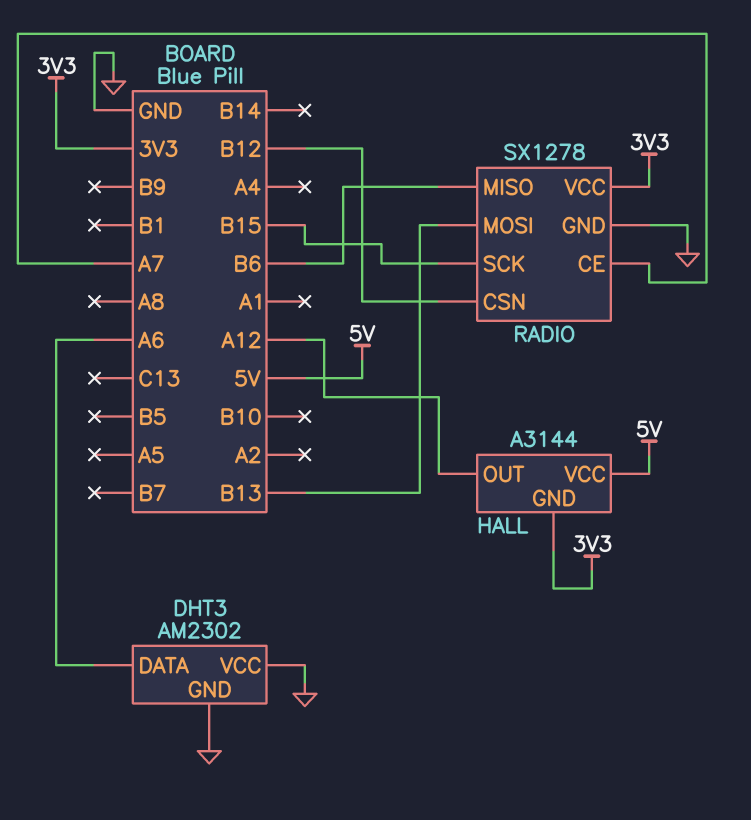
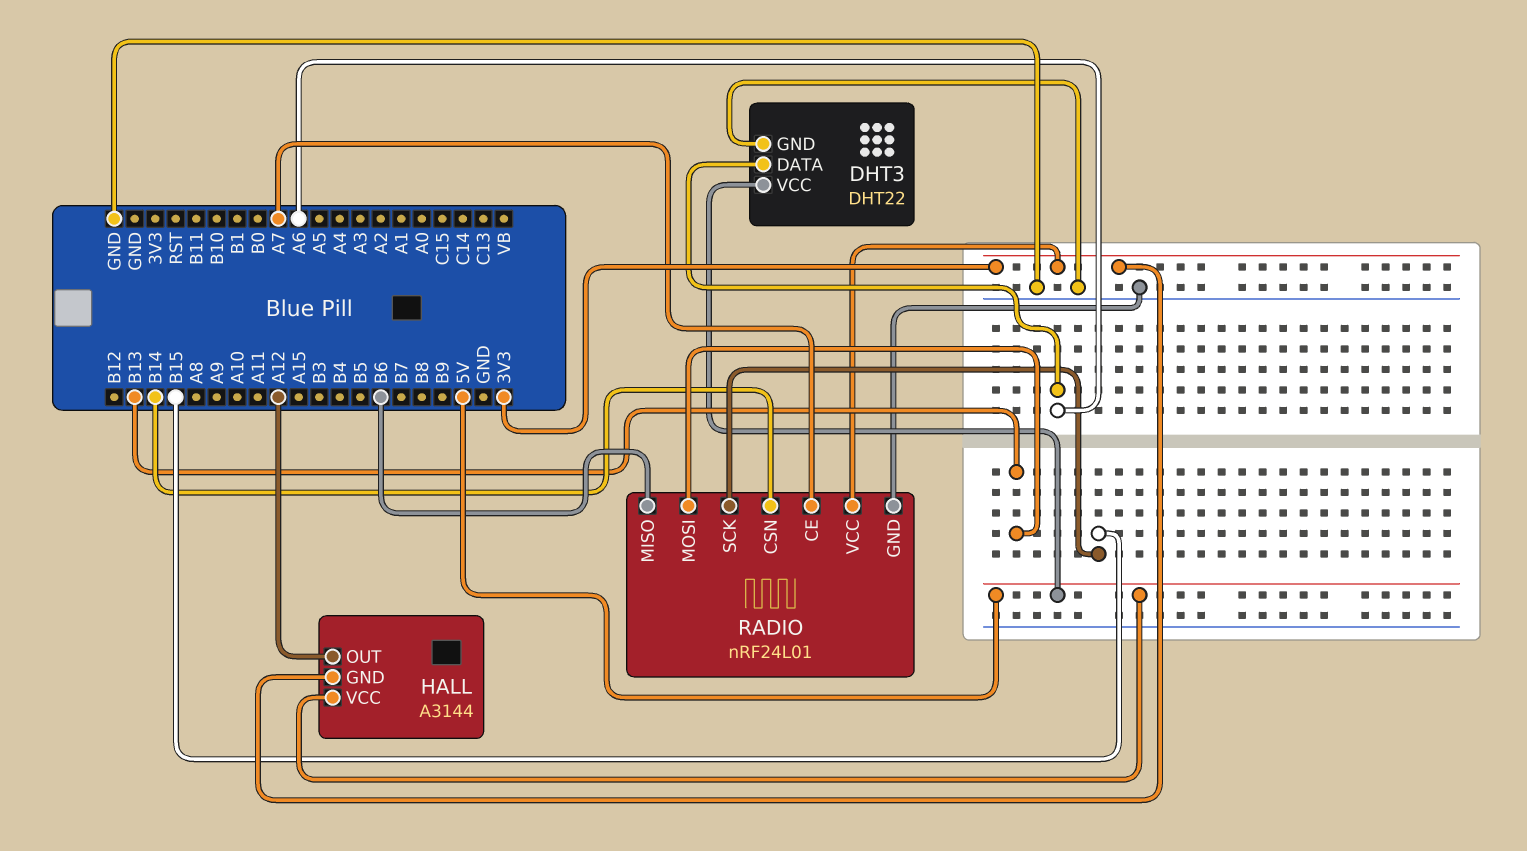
DHT3: AM2302 -> DHT22
DHT3 pin VCC: GND -> 5V
RADIO: SX1278 -> nRF24L01
RADIO pin CSN: B12 -> B14

